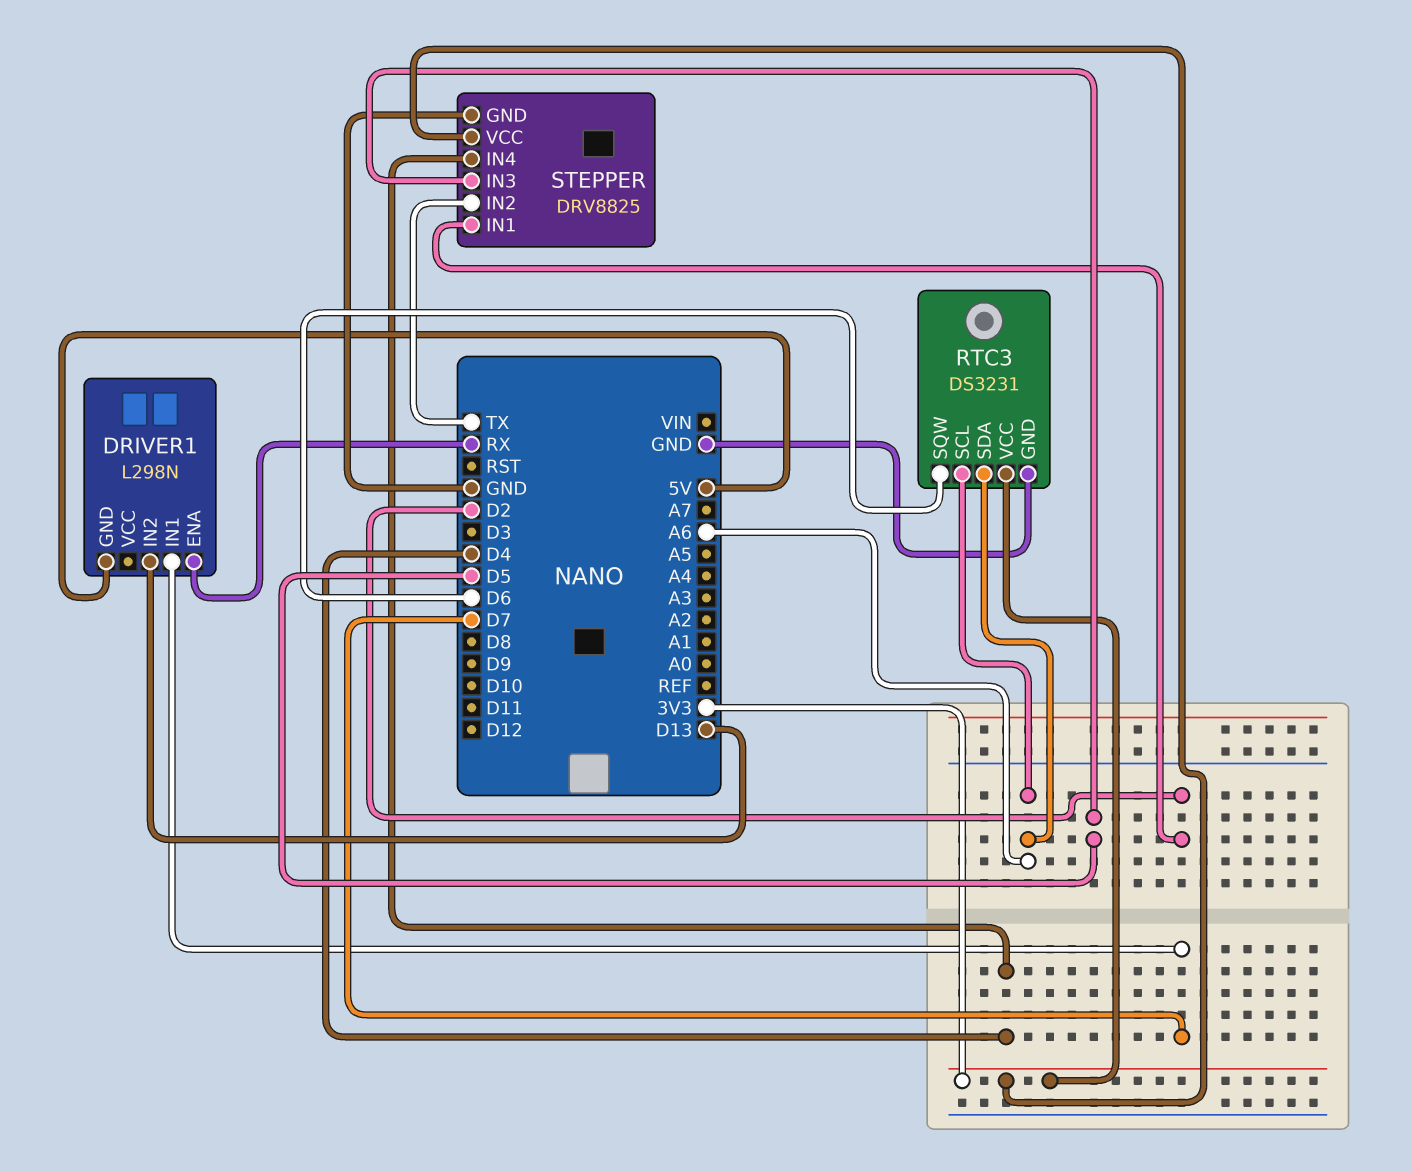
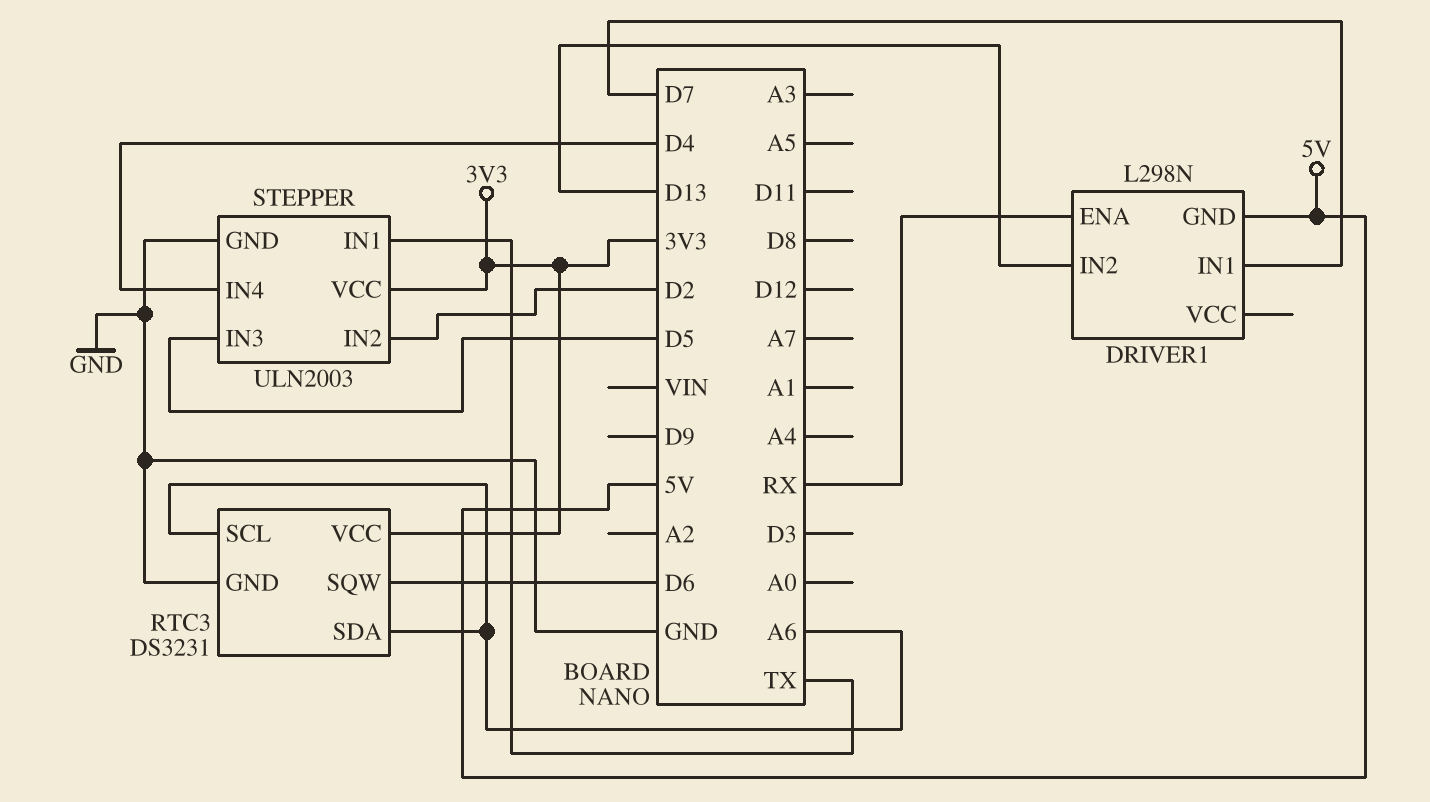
STEPPER: DRV8825 -> ULN2003
STEPPER pin IN1: D2 -> TX
STEPPER pin IN2: TX -> D2

